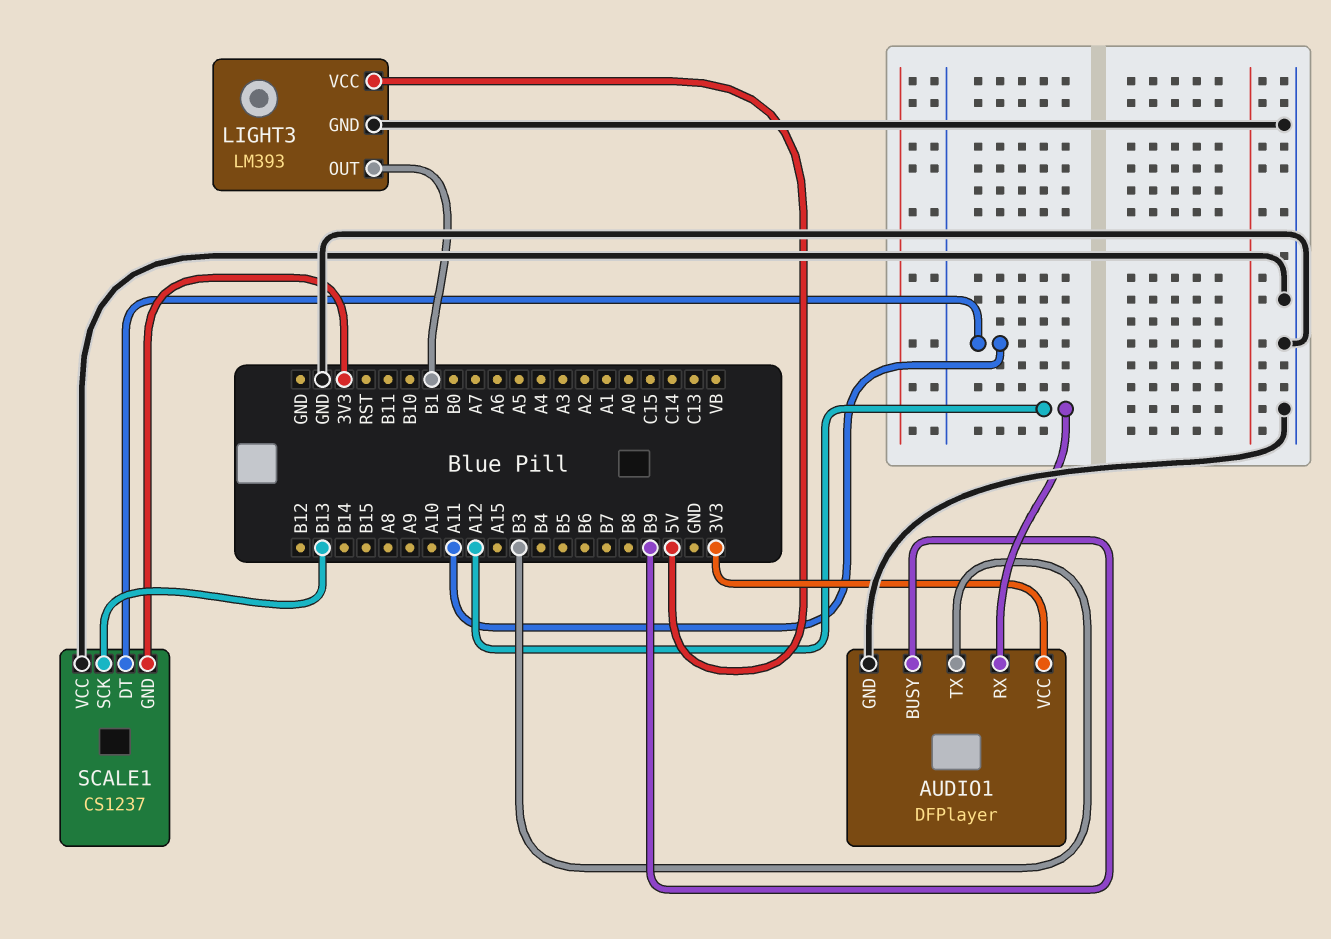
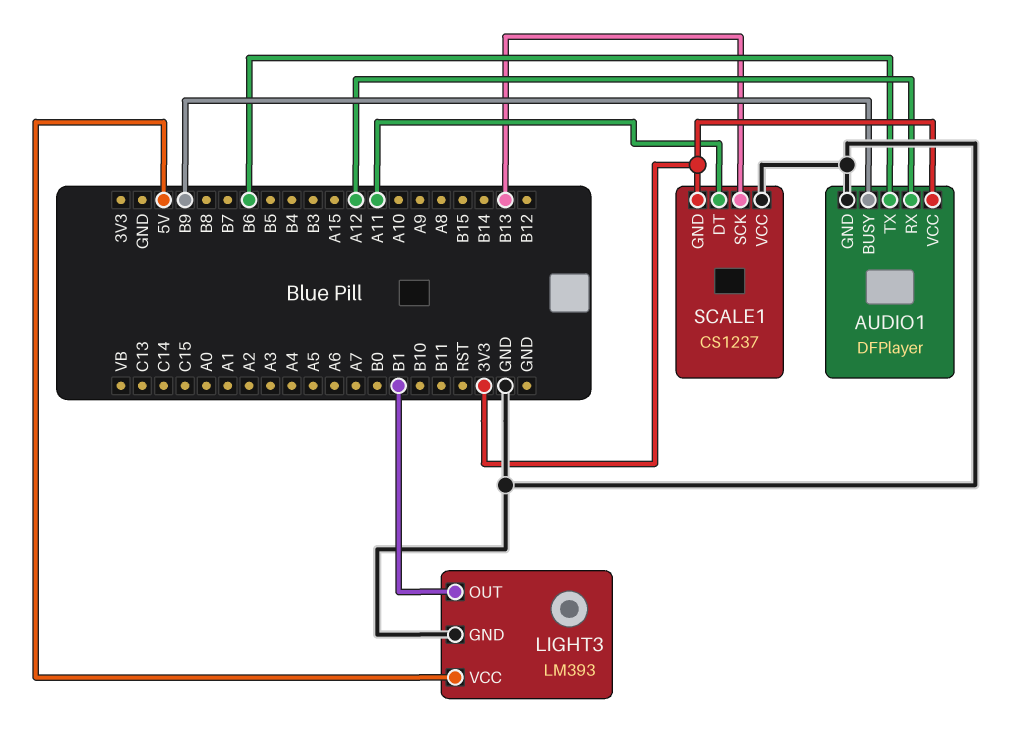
AUDIO1 pin TX: B3 -> B6

